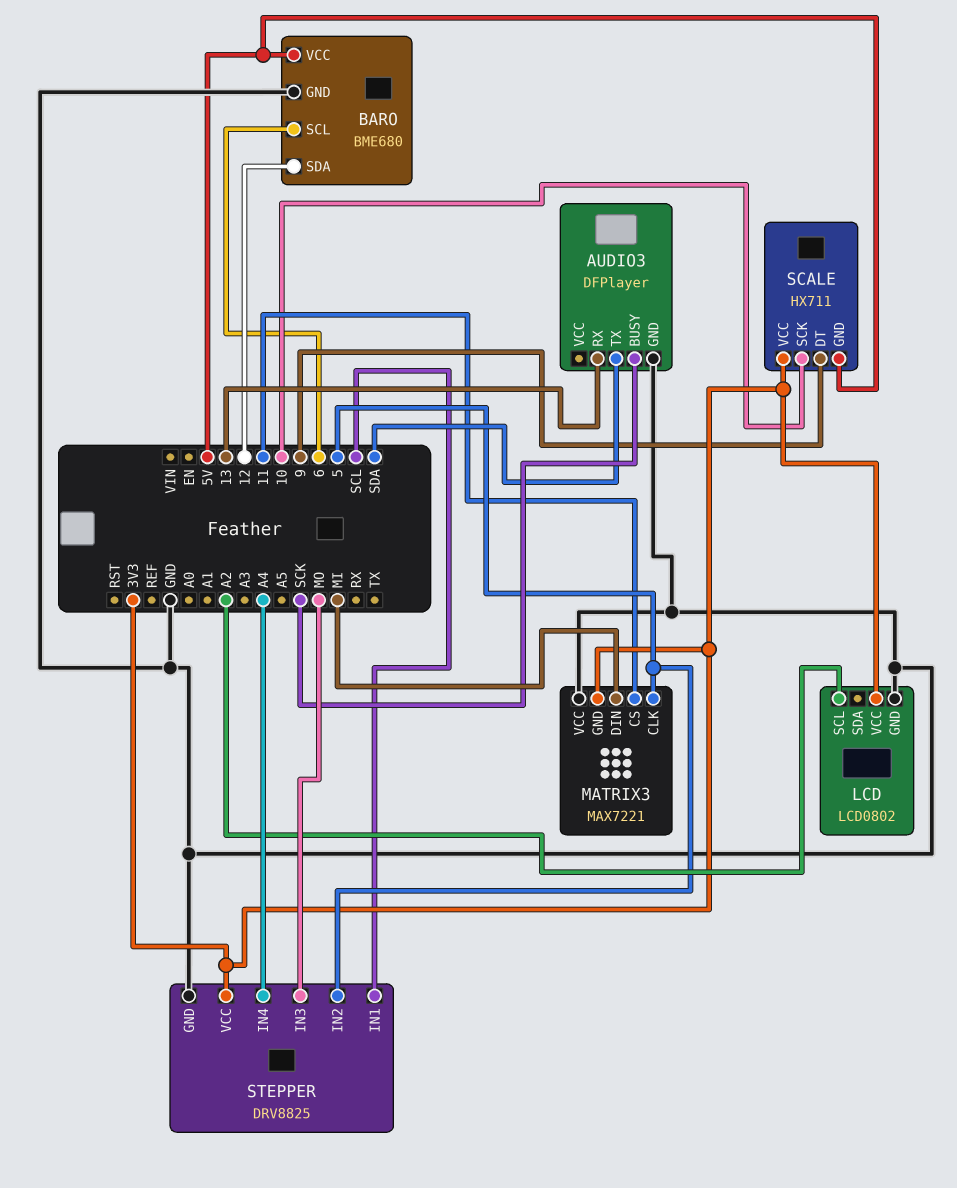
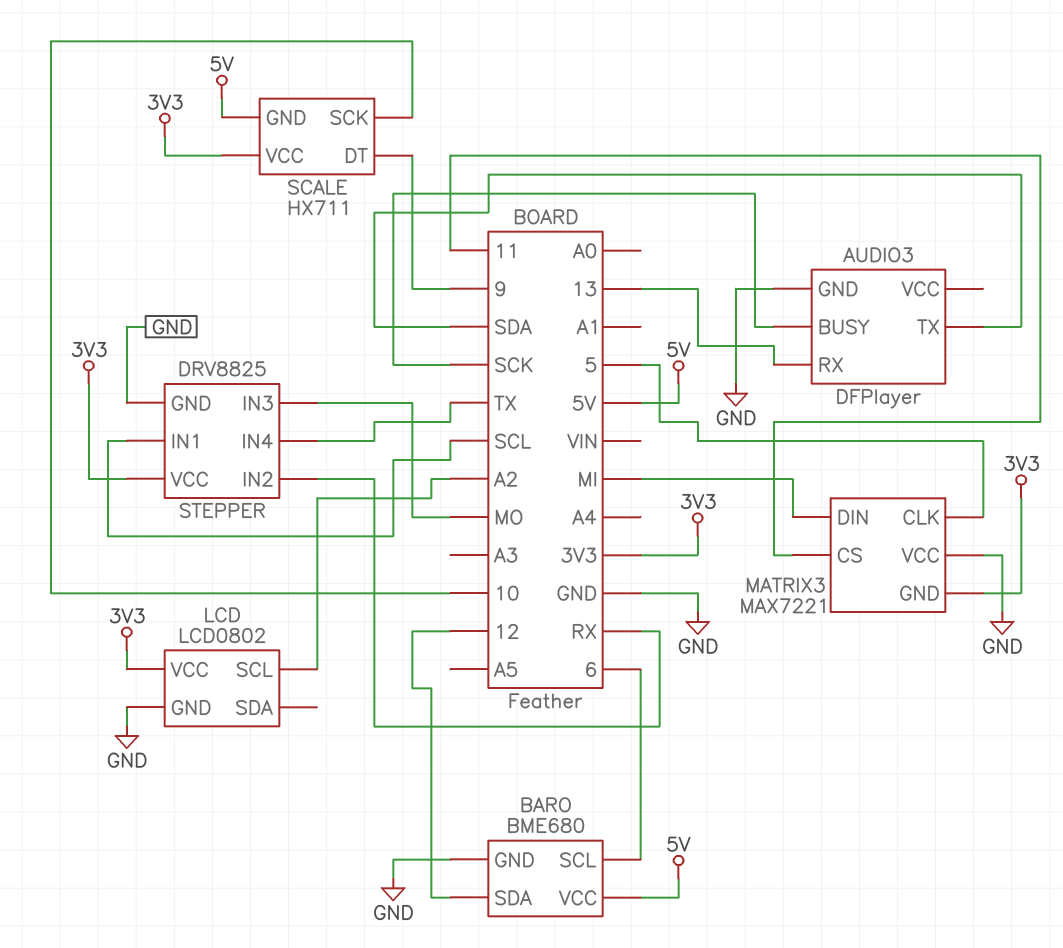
STEPPER pin IN2: 5 -> RX
STEPPER pin IN4: A4 -> TX

